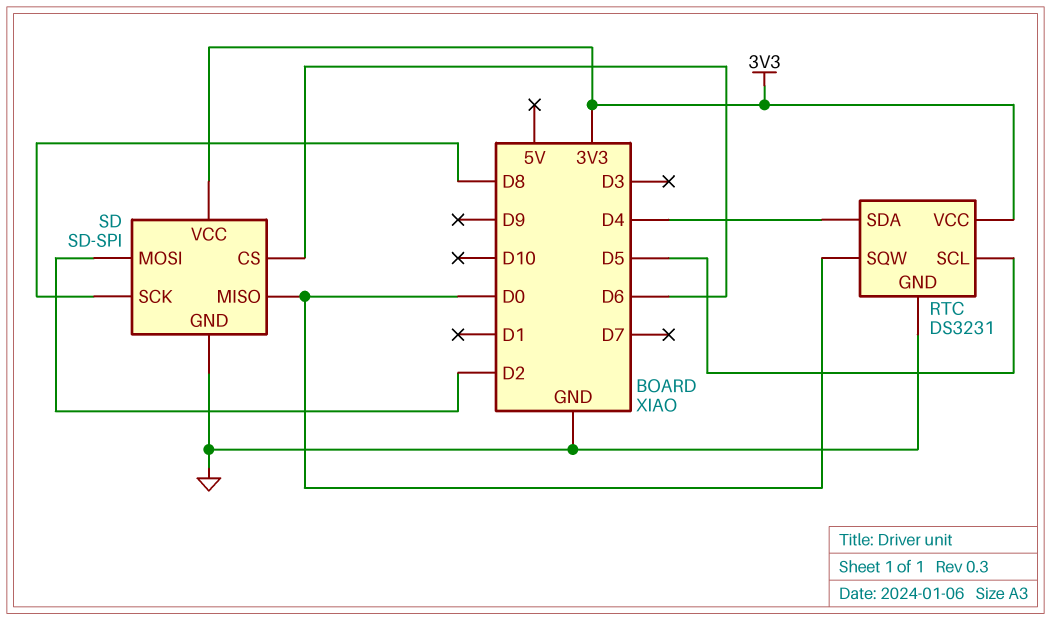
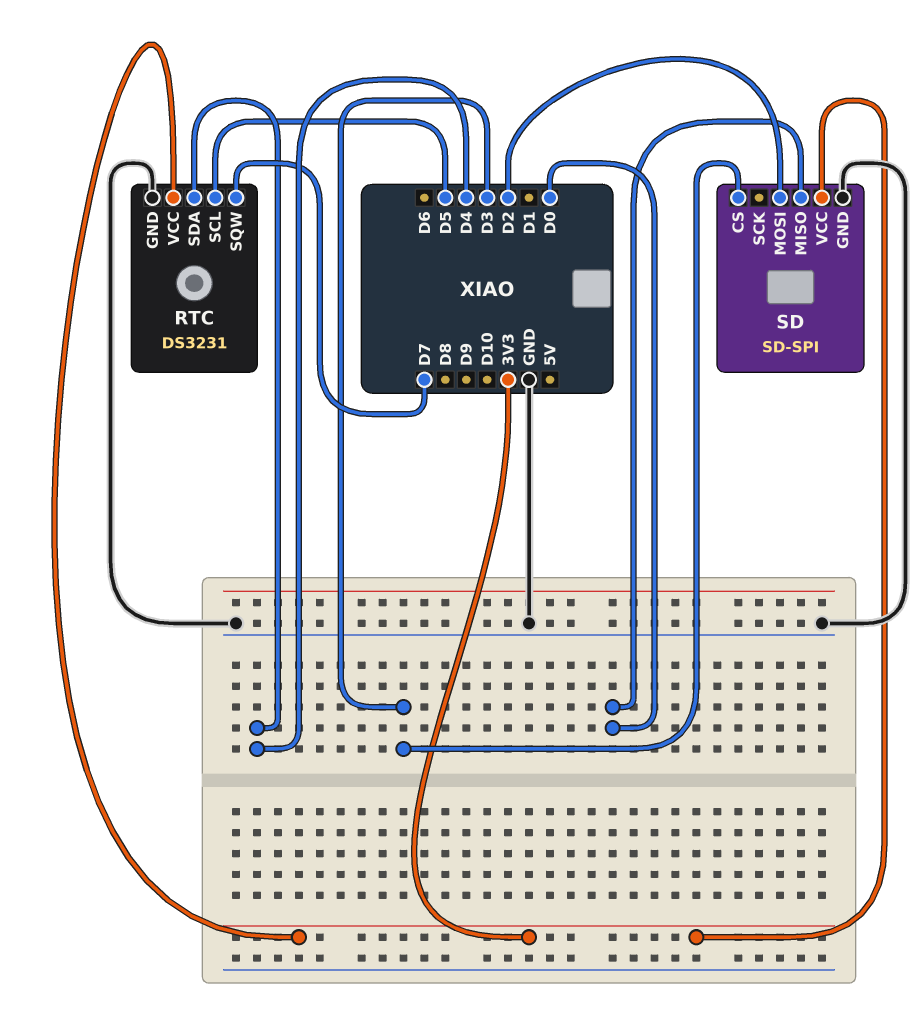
RTC pin SQW: D0 -> D7
SD pin CS: D6 -> D3
SD pin SCK: D8 -> none

